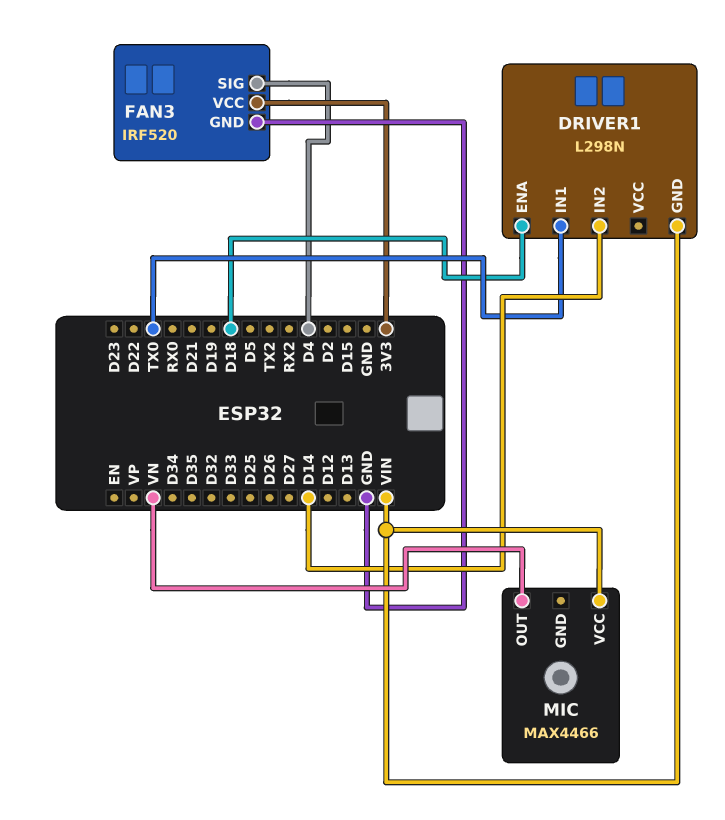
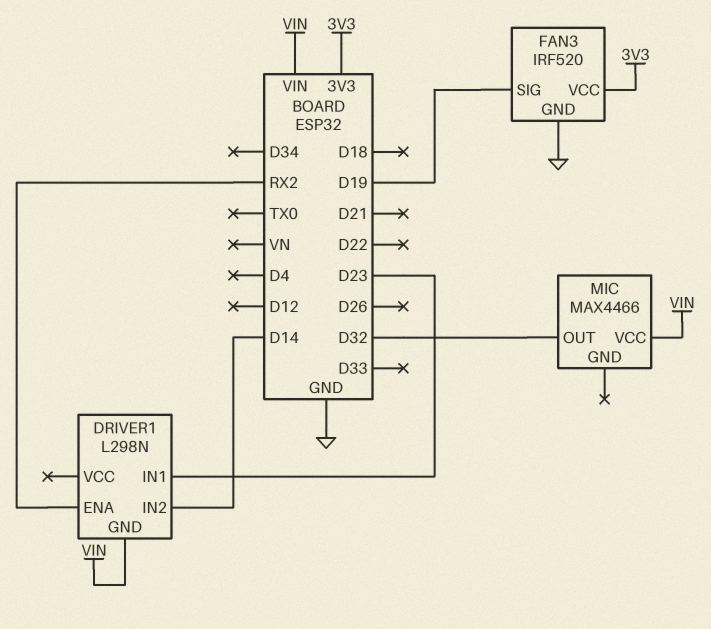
DRIVER1 pin ENA: D18 -> RX2
DRIVER1 pin IN1: TX0 -> D23
FAN3 pin SIG: D4 -> D19
MIC pin OUT: VN -> D32

